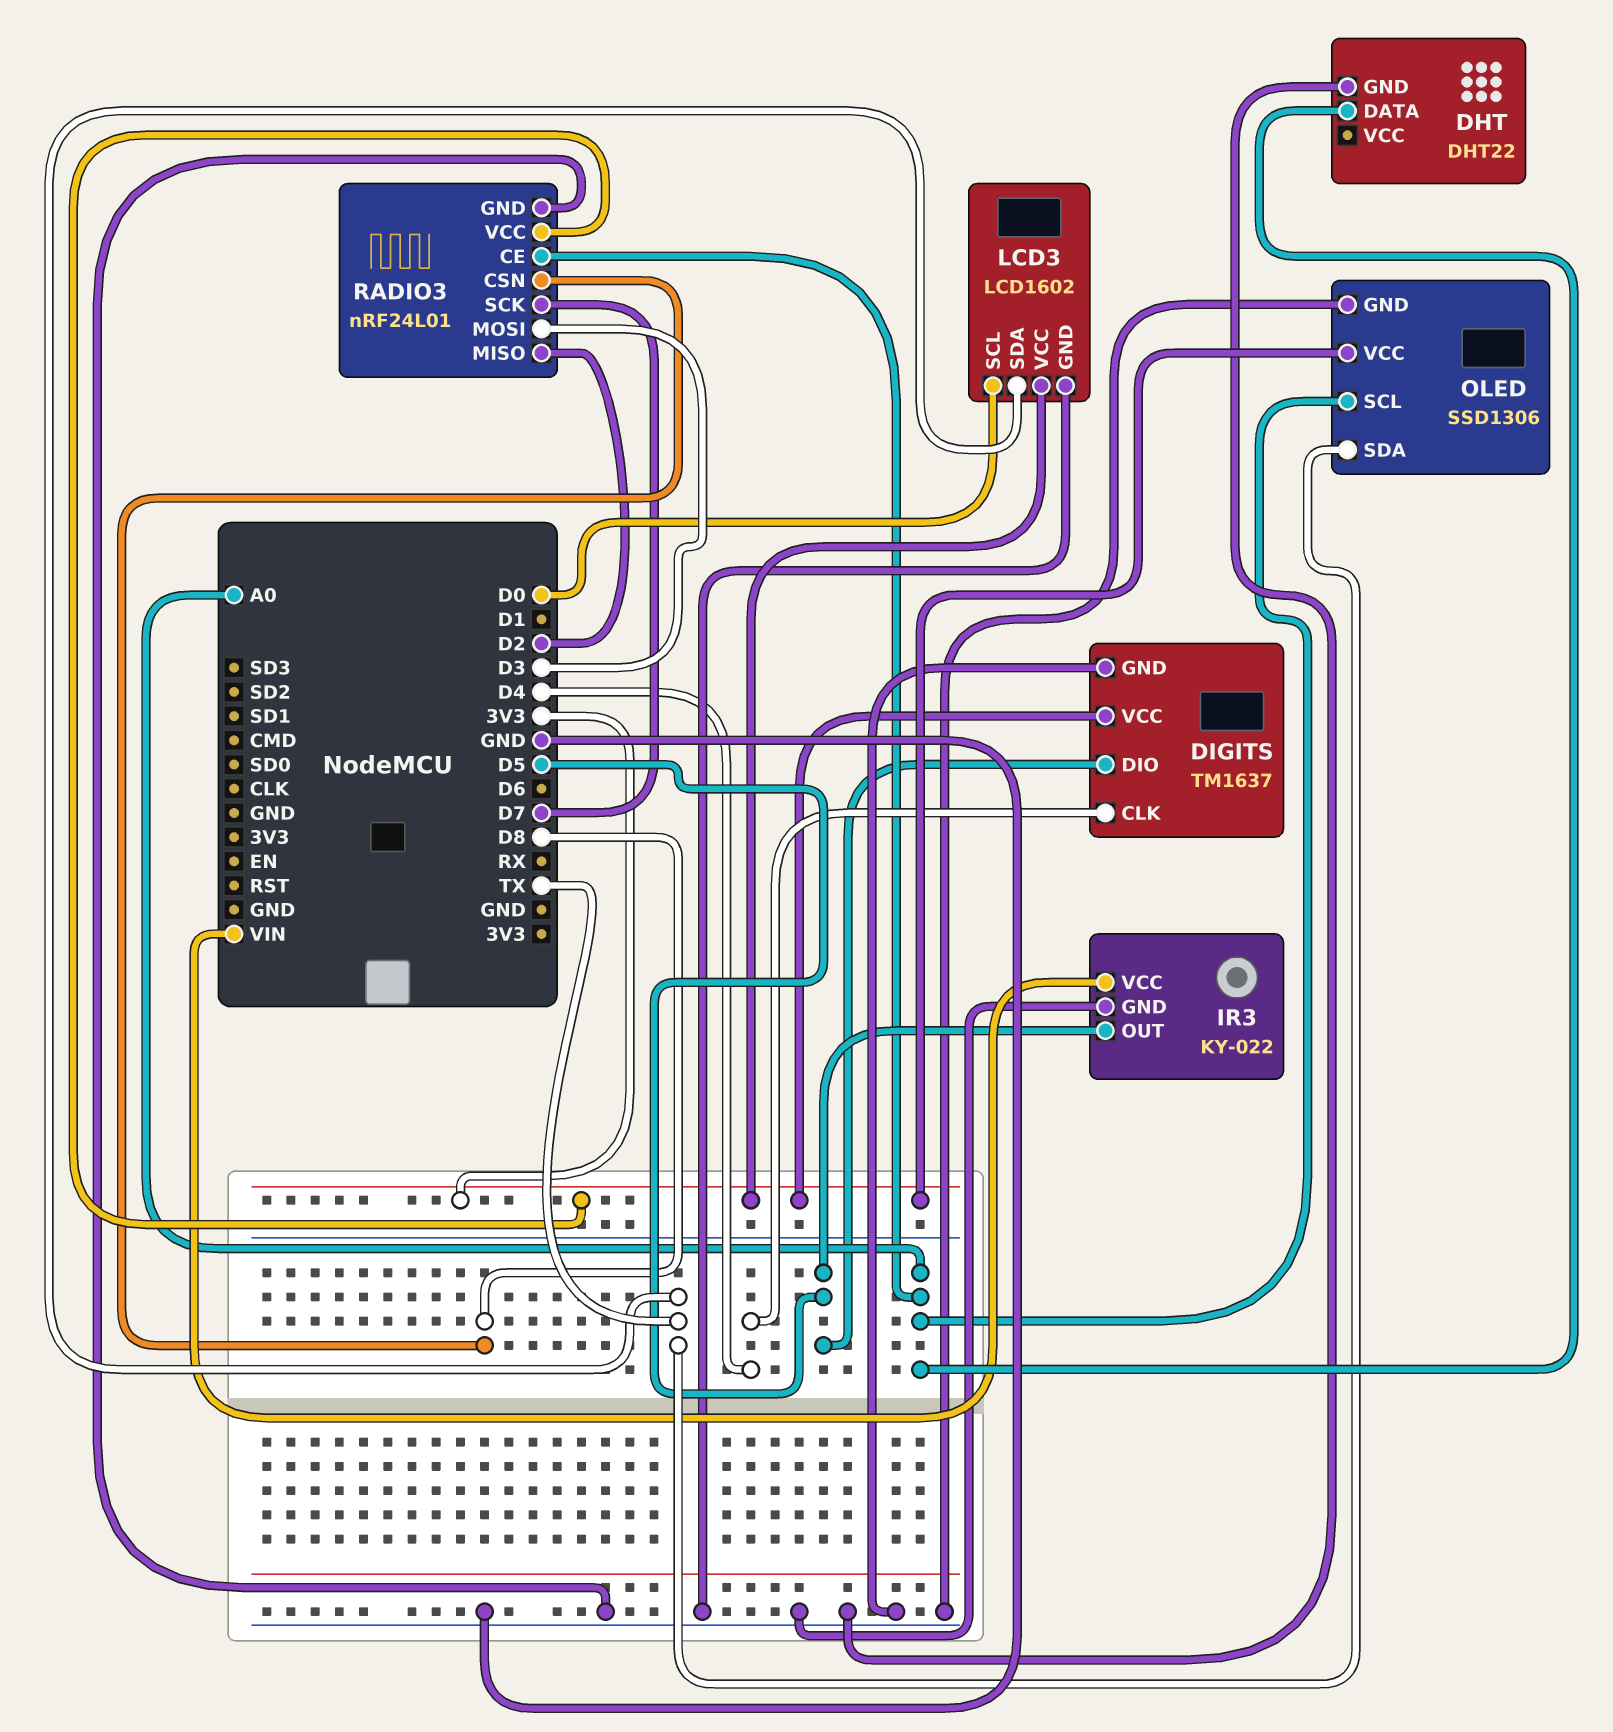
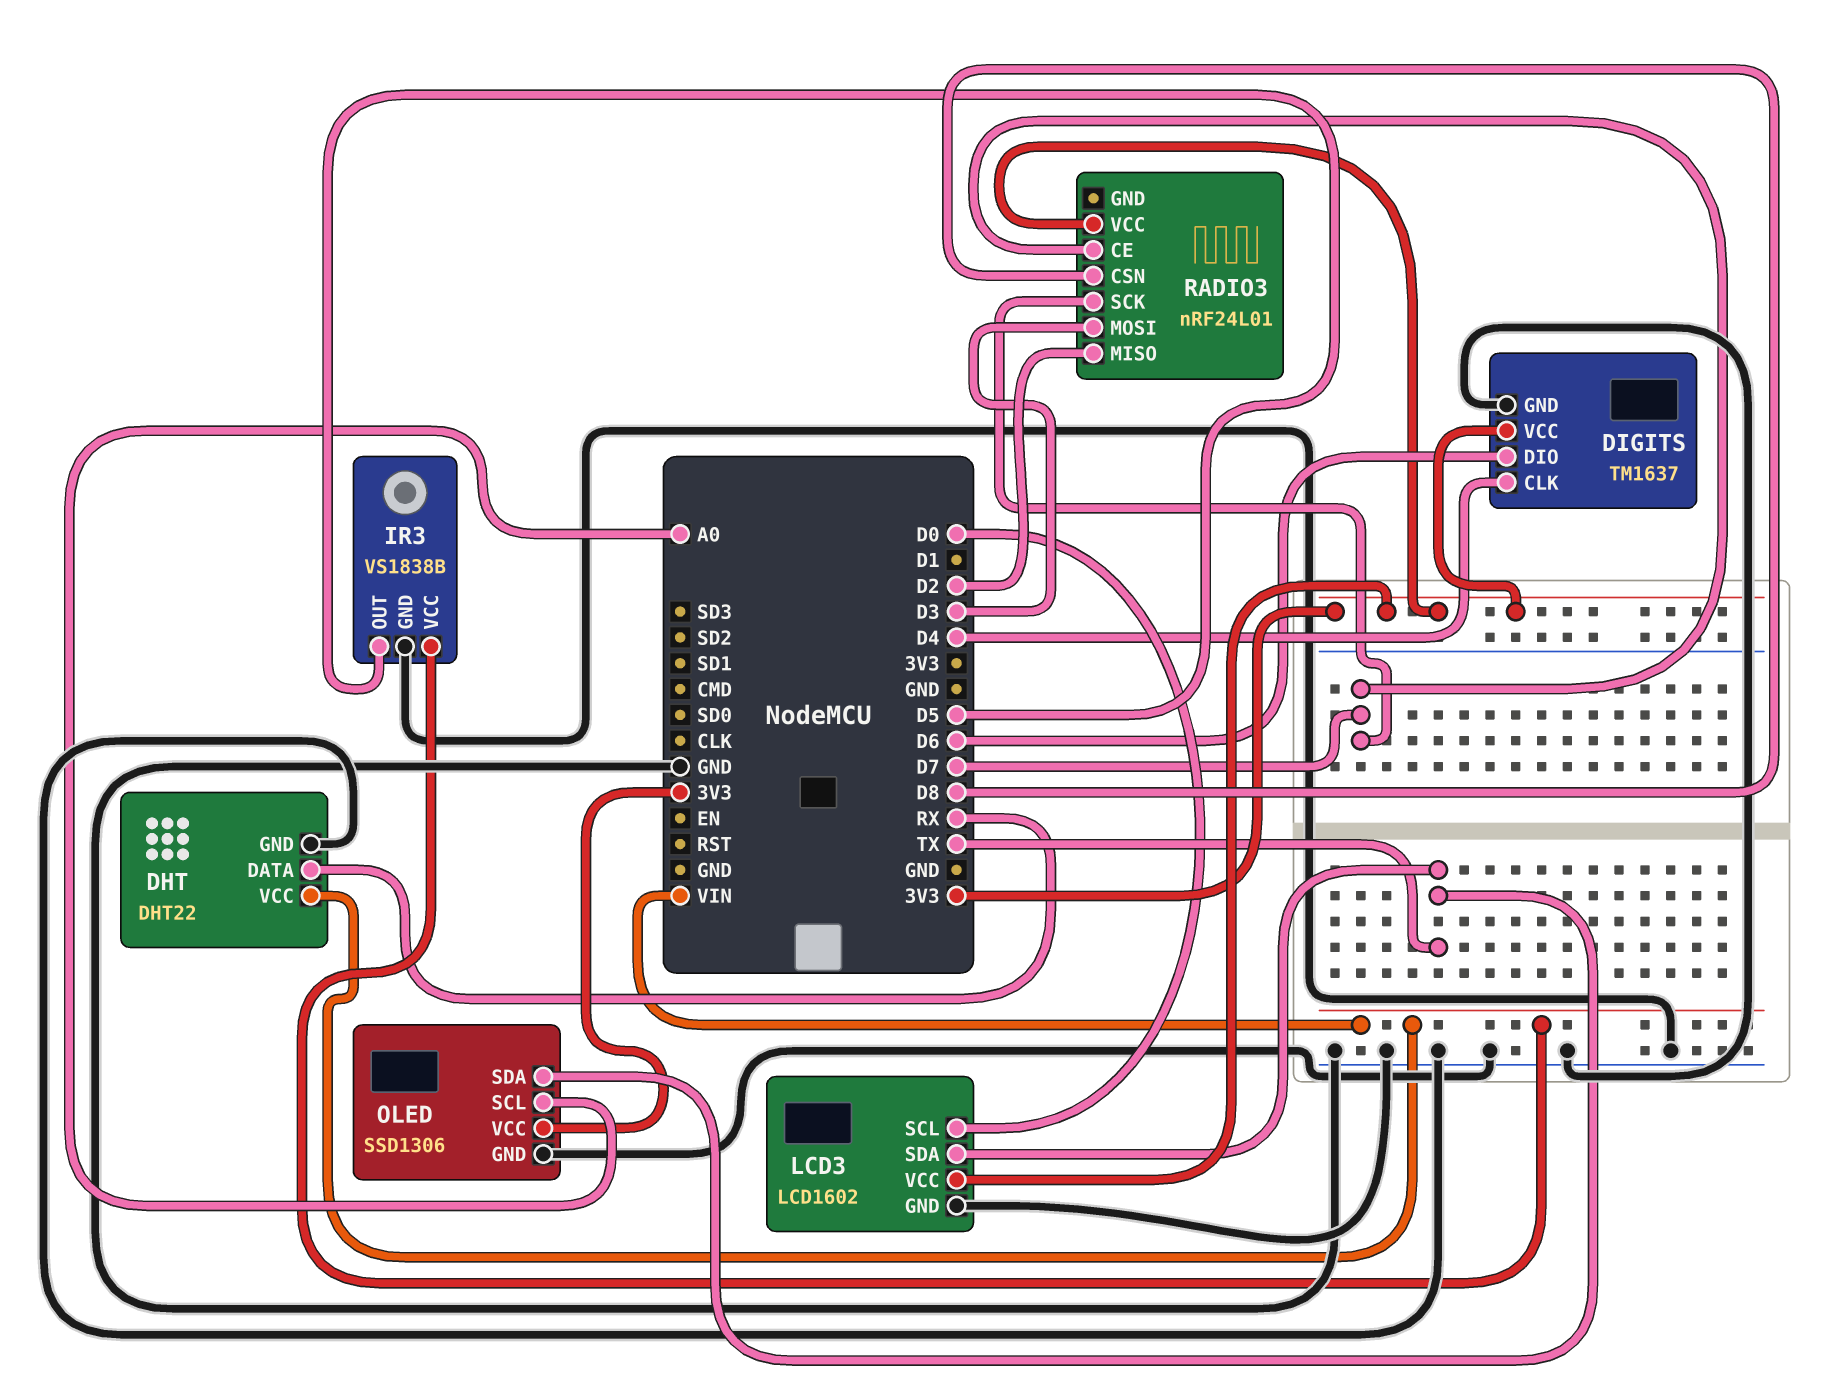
DHT pin DATA: A0 -> RX
DHT pin VCC: none -> VIN
DIGITS pin DIO: D5 -> D6
IR3: KY-022 -> VS1838B
RADIO3 pin CE: A0 -> D7
RADIO3 pin GND: GND -> none

